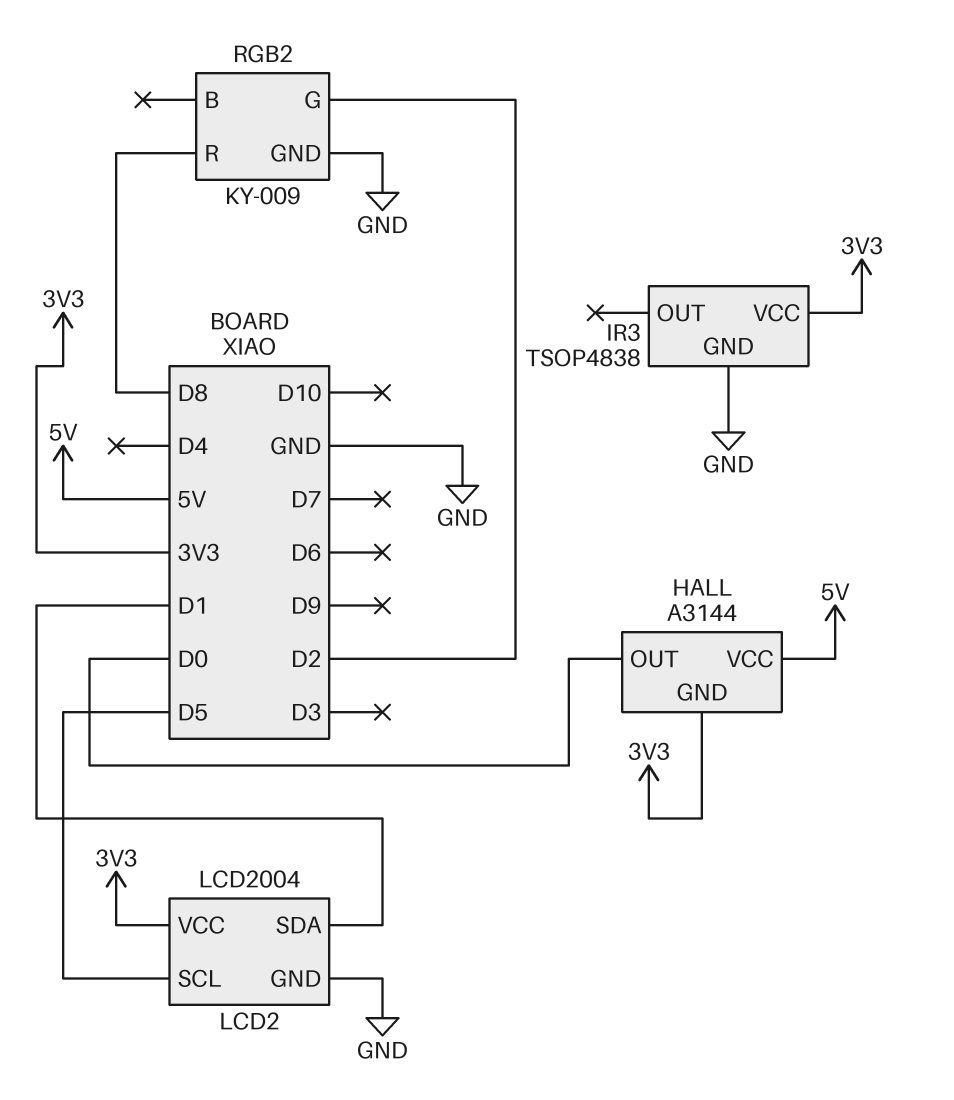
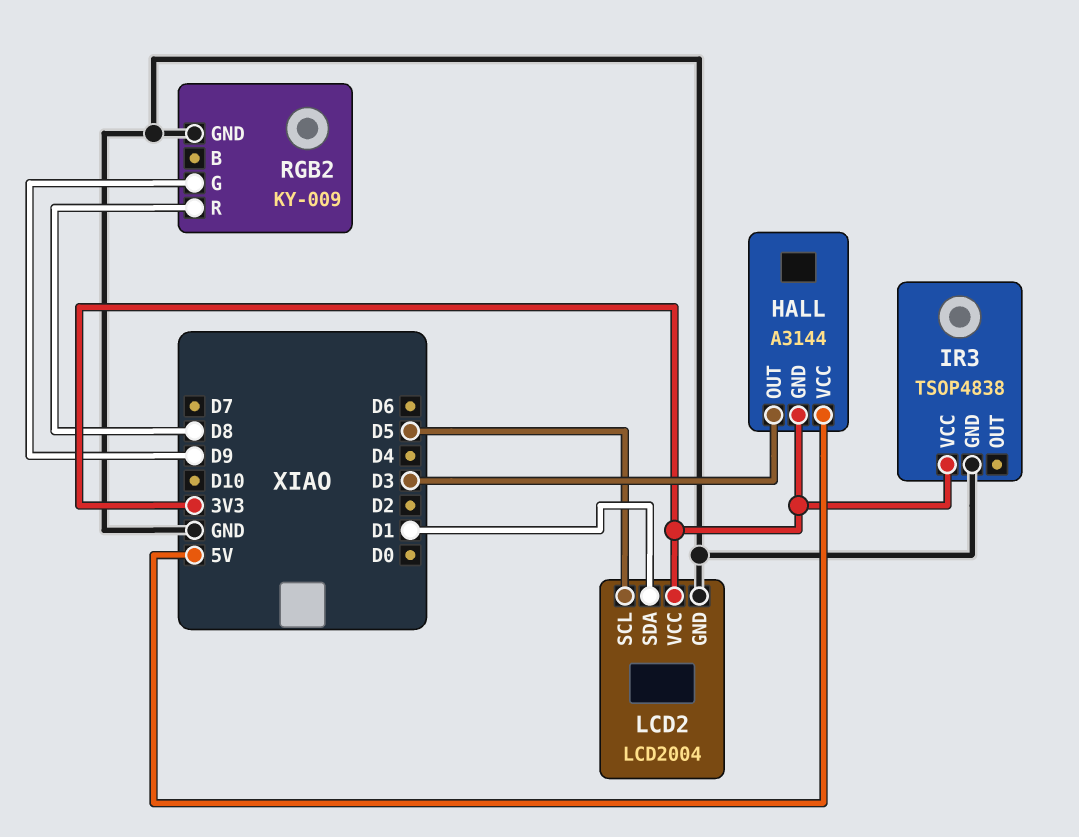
HALL pin OUT: D0 -> D3
RGB2 pin G: D2 -> D9

